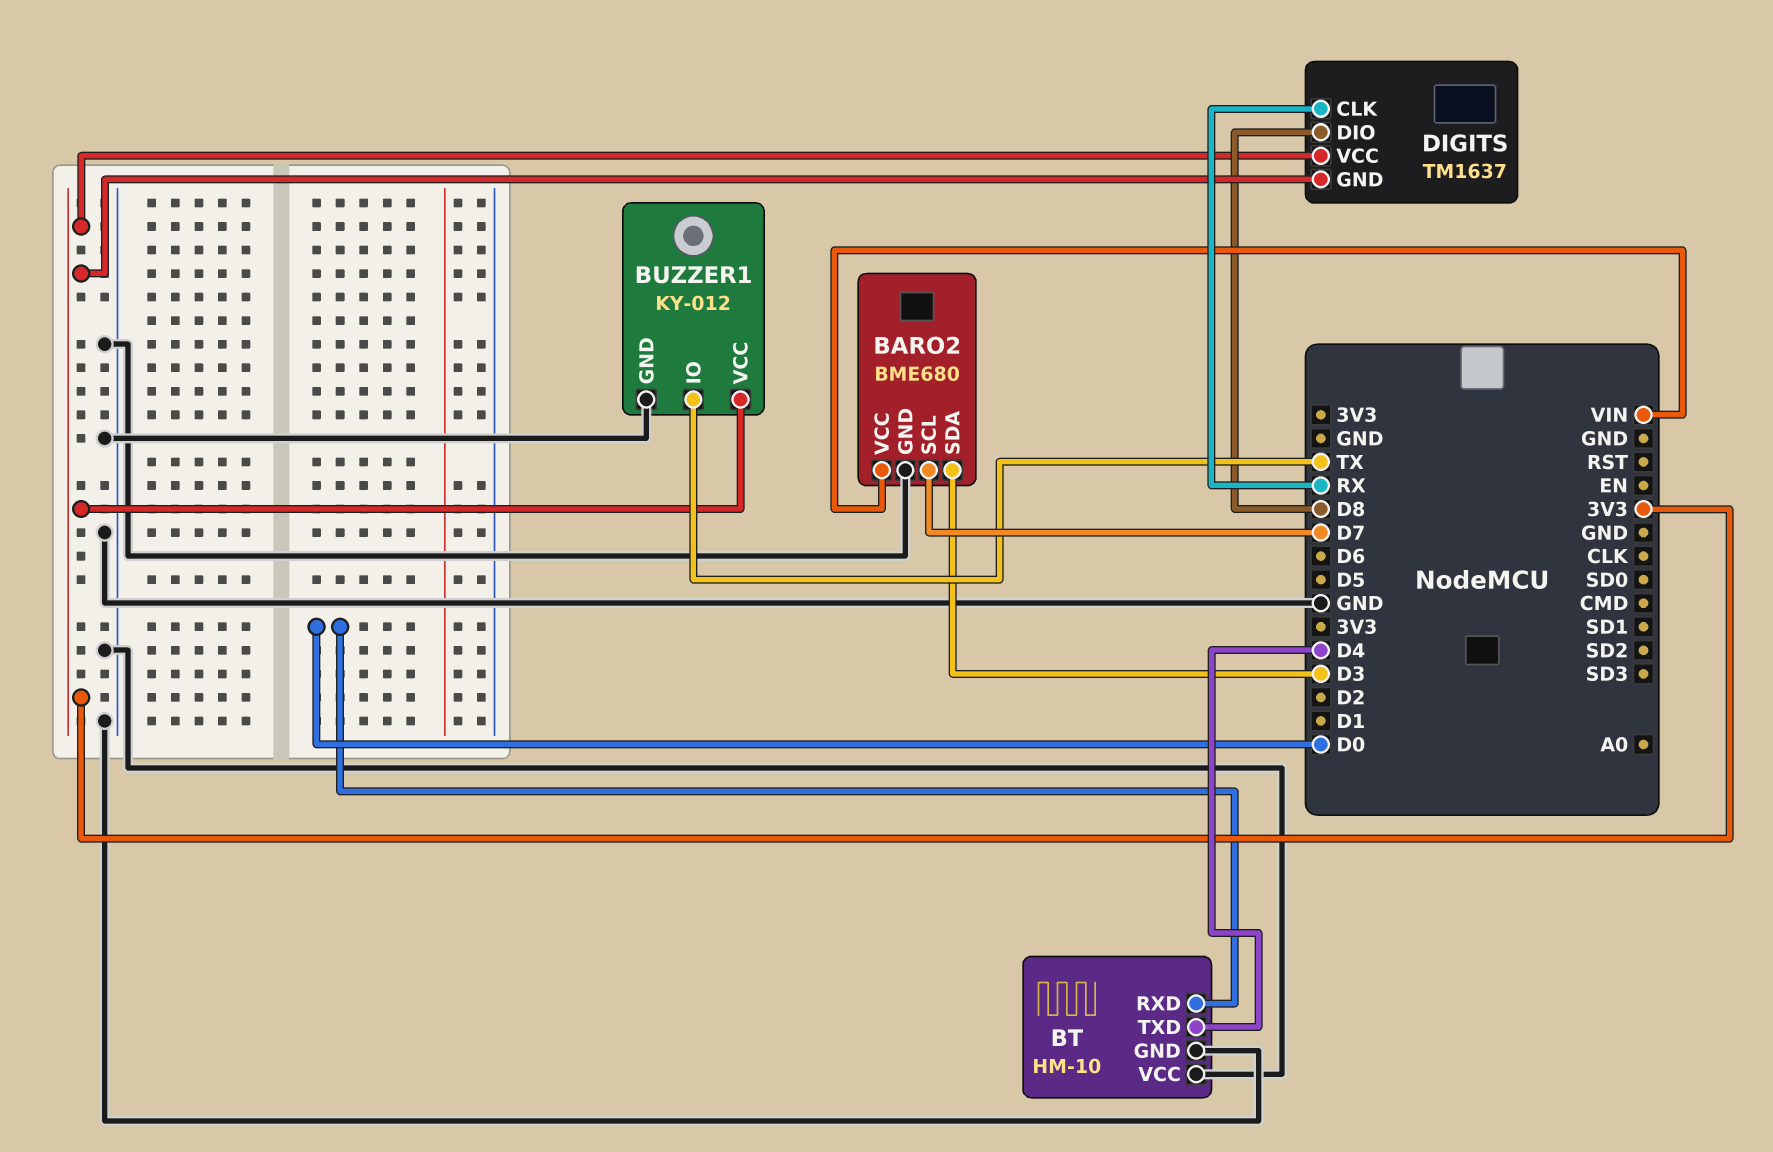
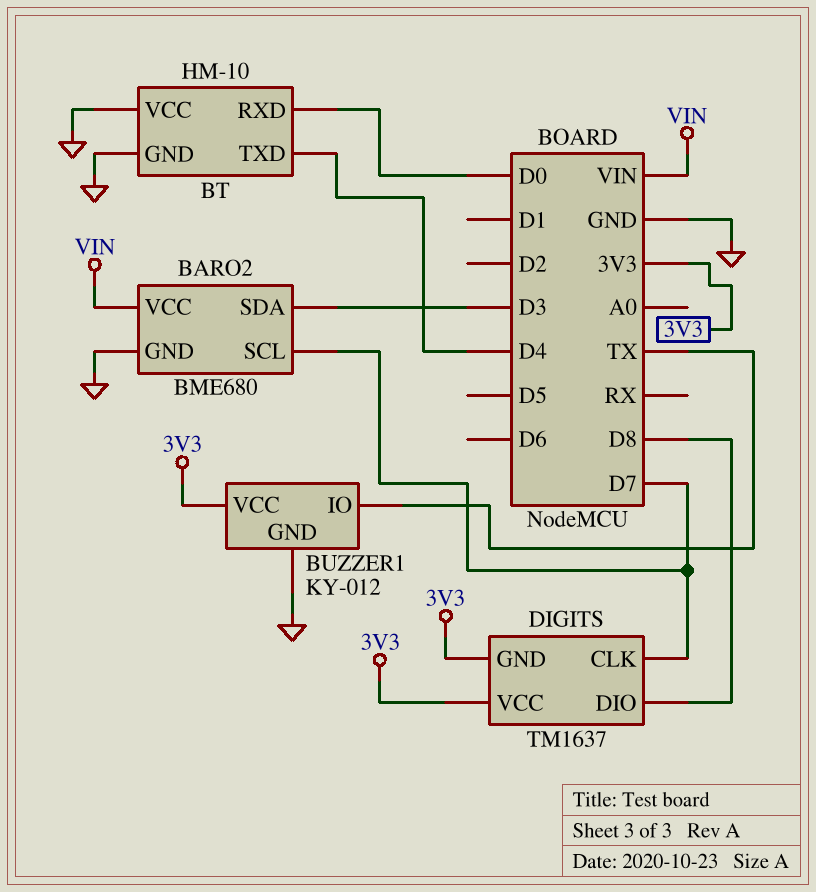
DIGITS pin CLK: RX -> D7

